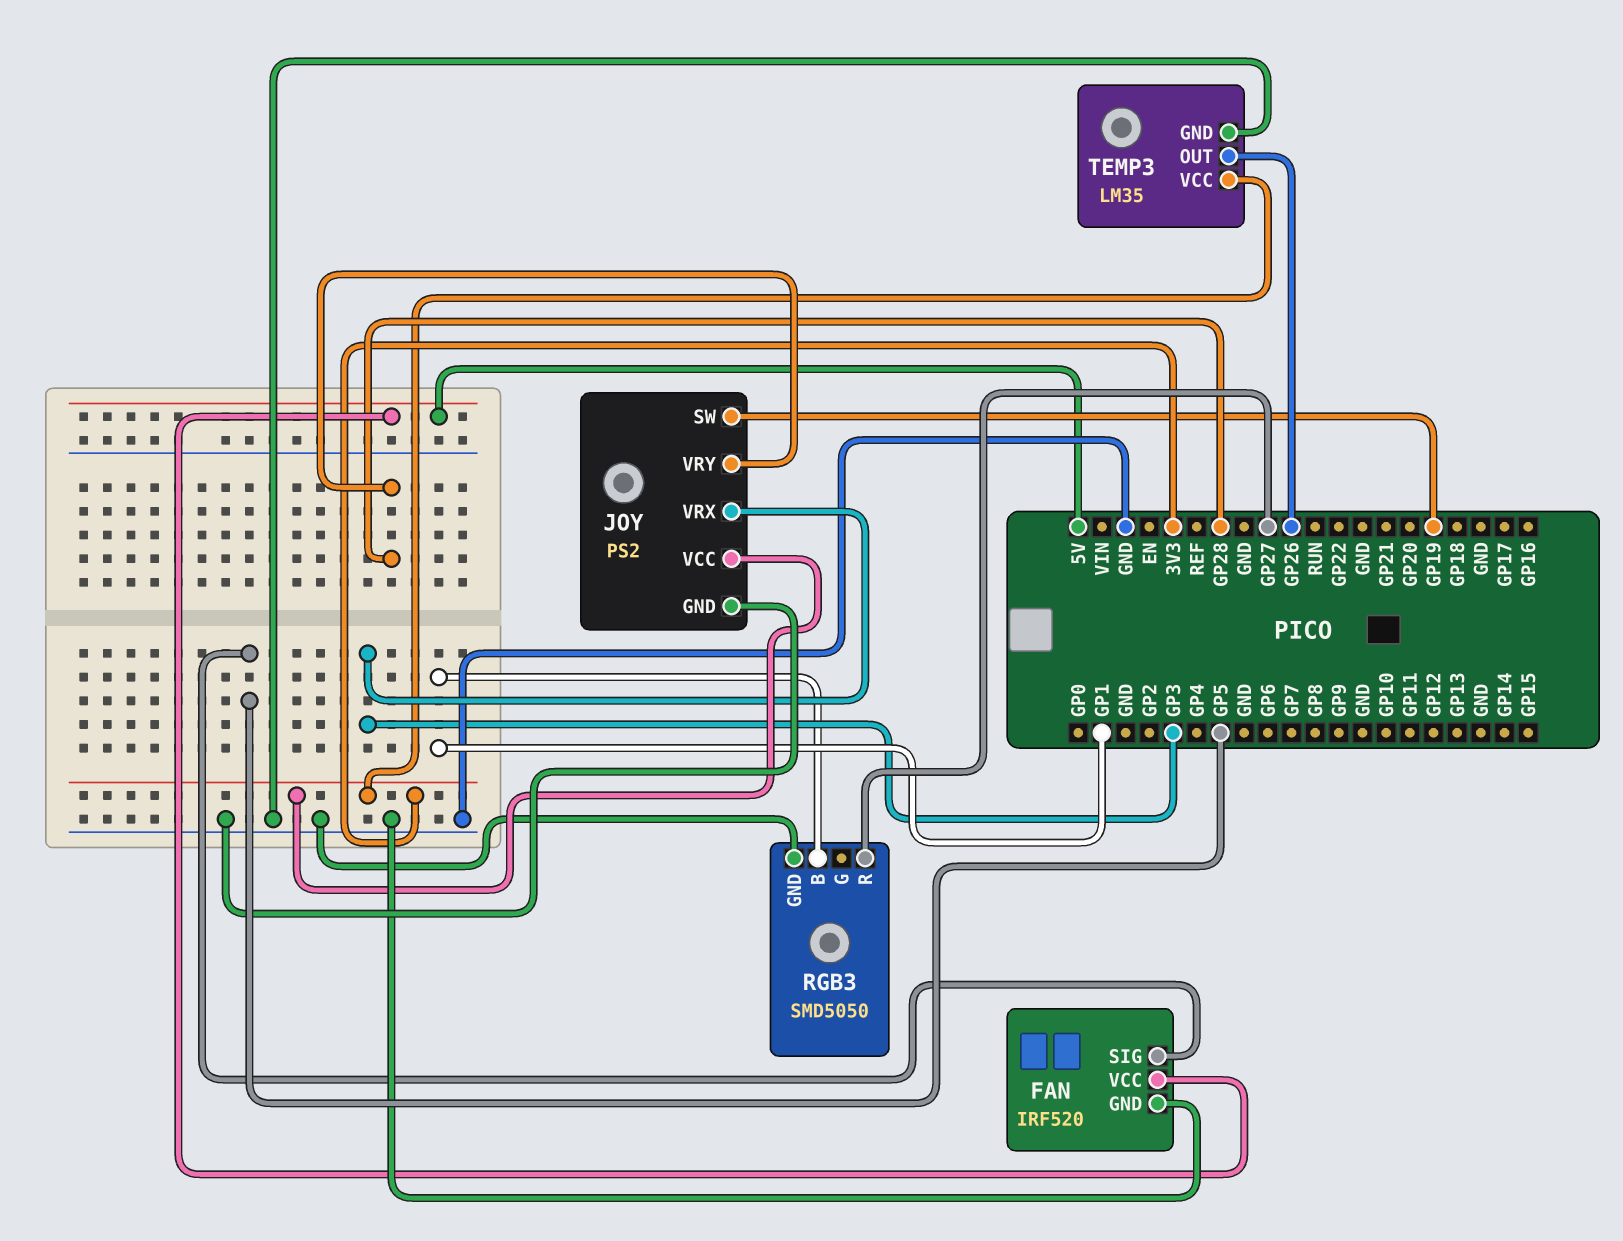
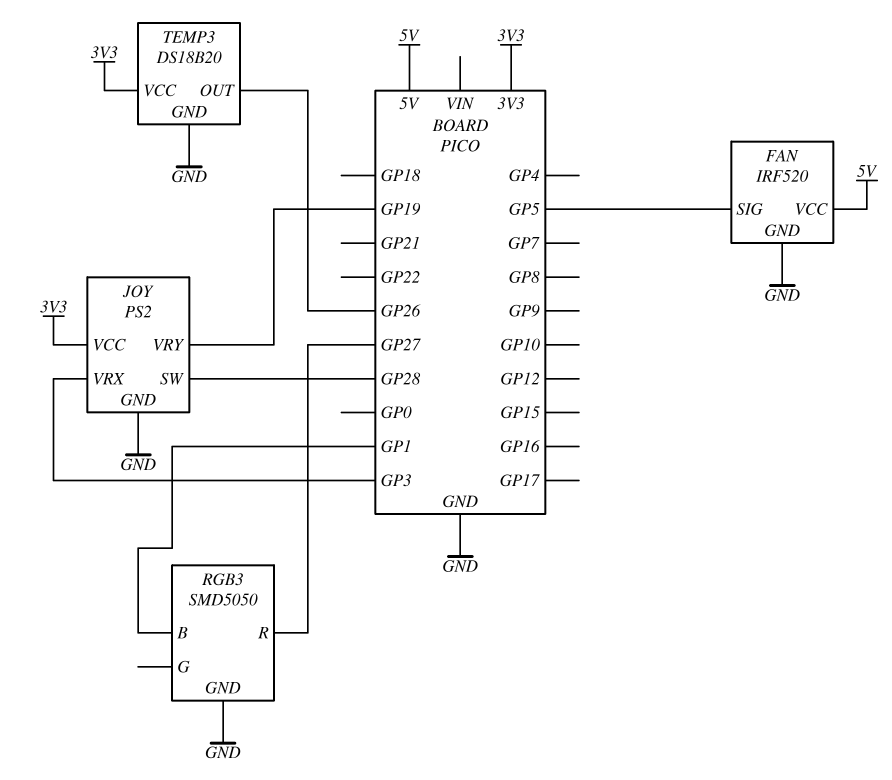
JOY pin SW: GP19 -> GP28
JOY pin VRY: GP28 -> GP19
TEMP3: LM35 -> DS18B20

